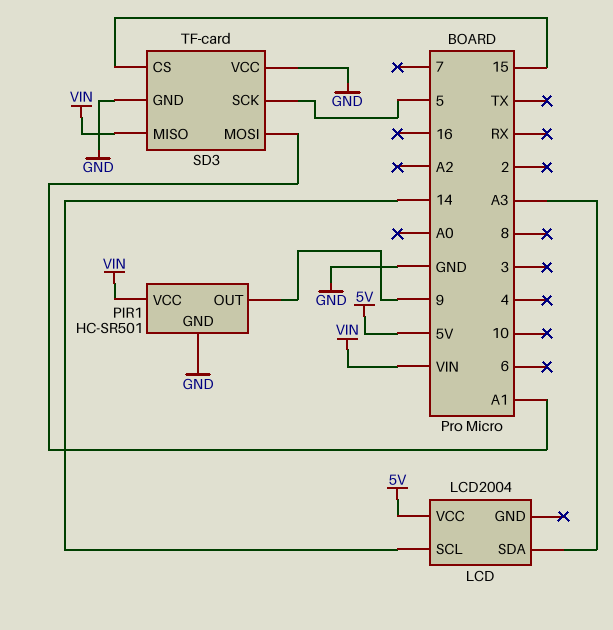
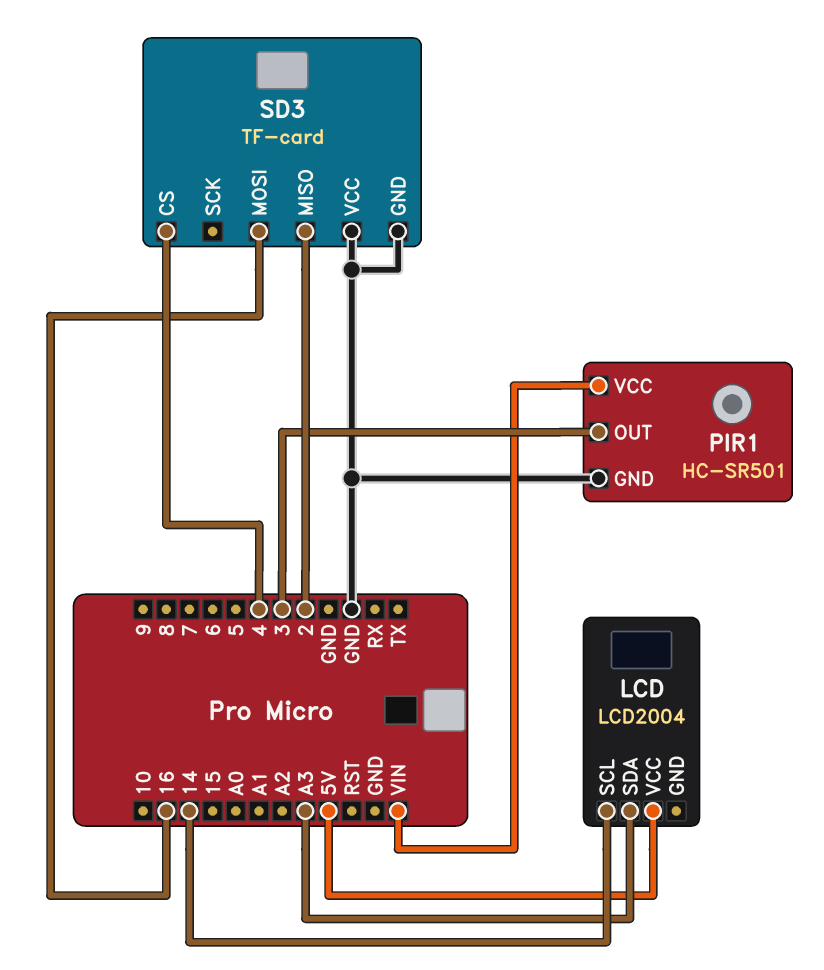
PIR1 pin OUT: 9 -> 3
SD3 pin CS: 15 -> 4
SD3 pin MISO: VIN -> 2
SD3 pin MOSI: A1 -> 16
SD3 pin SCK: 5 -> none

